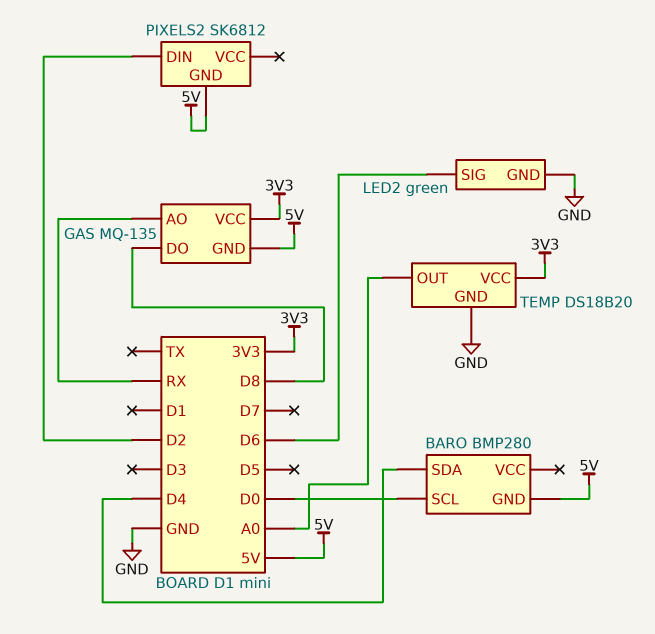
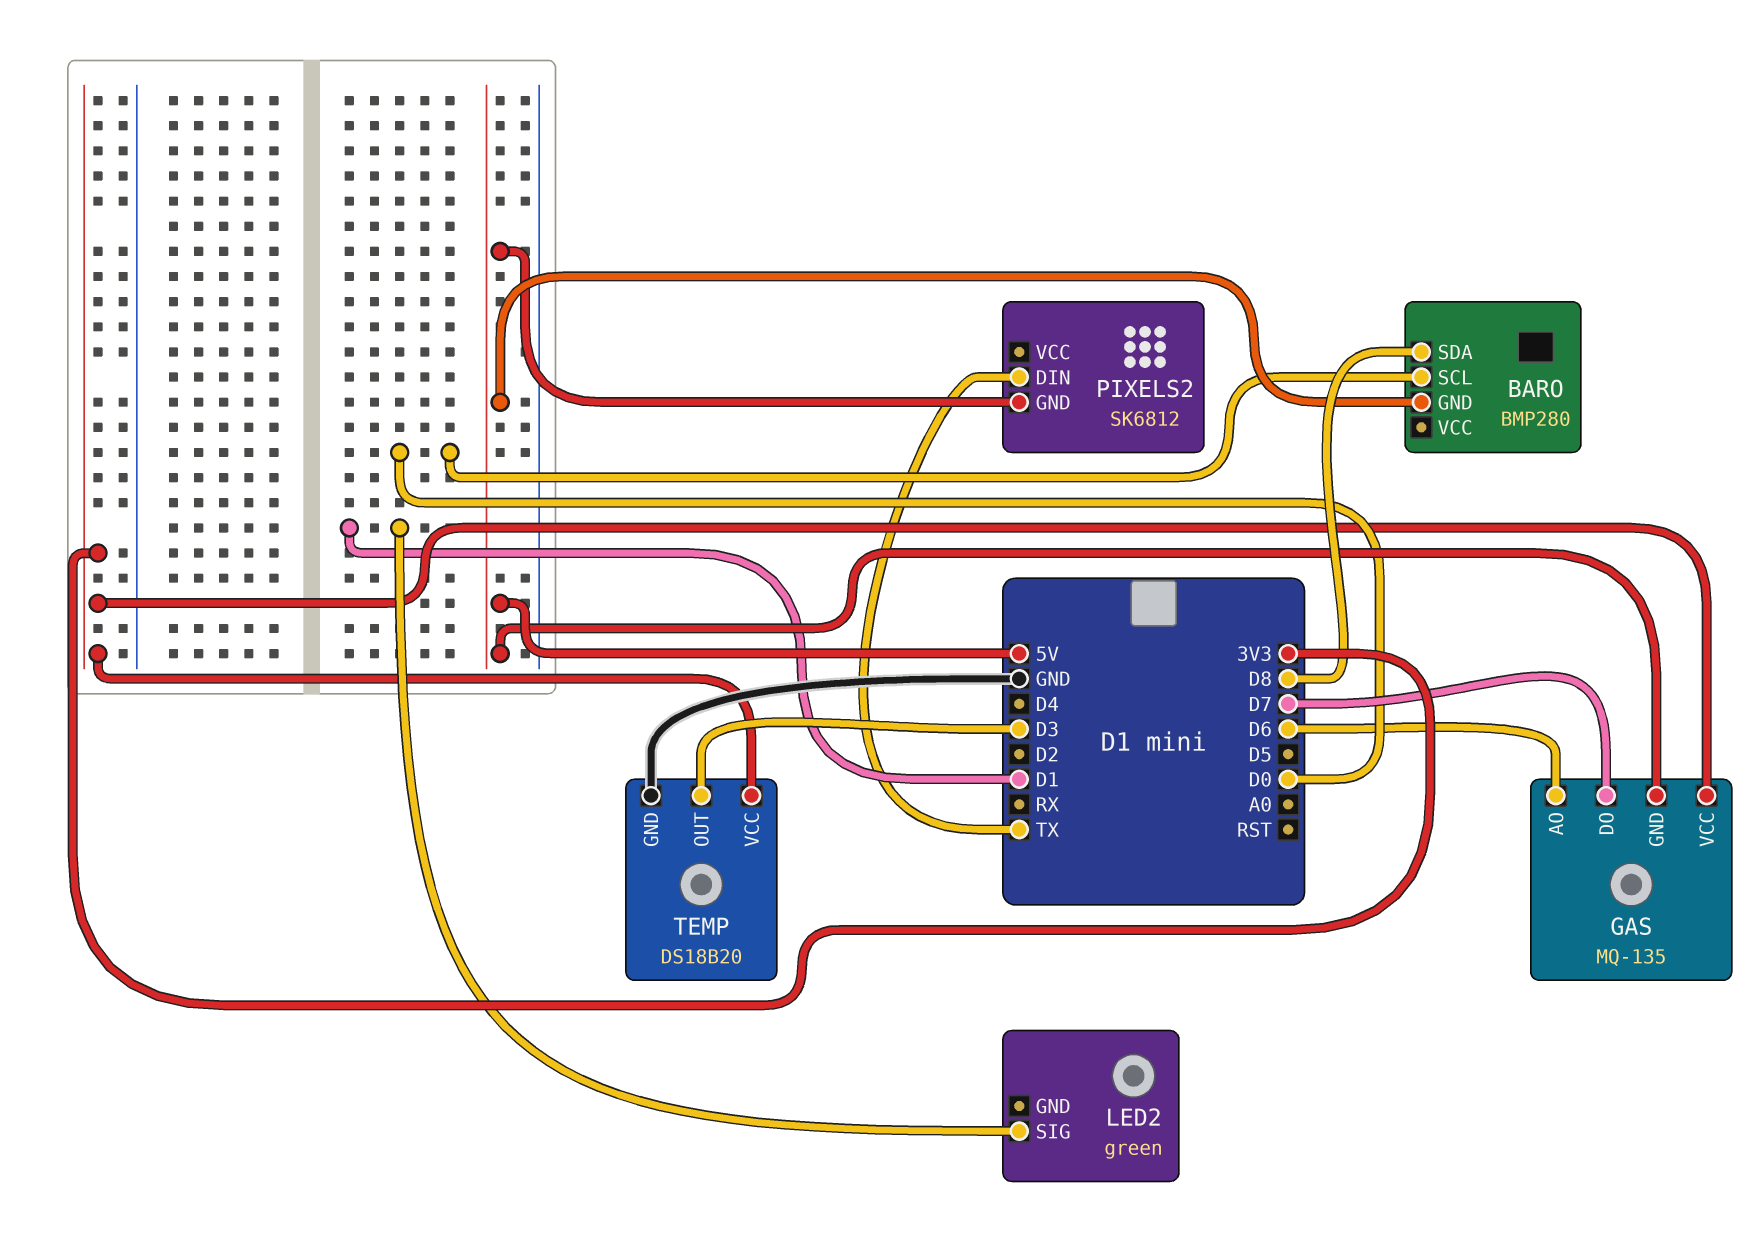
BARO pin SDA: D4 -> D8
GAS pin AO: RX -> D6
GAS pin DO: D8 -> D7
LED2 pin GND: GND -> none
LED2 pin SIG: D6 -> D1
PIXELS2 pin DIN: D2 -> TX
TEMP pin OUT: A0 -> D3

